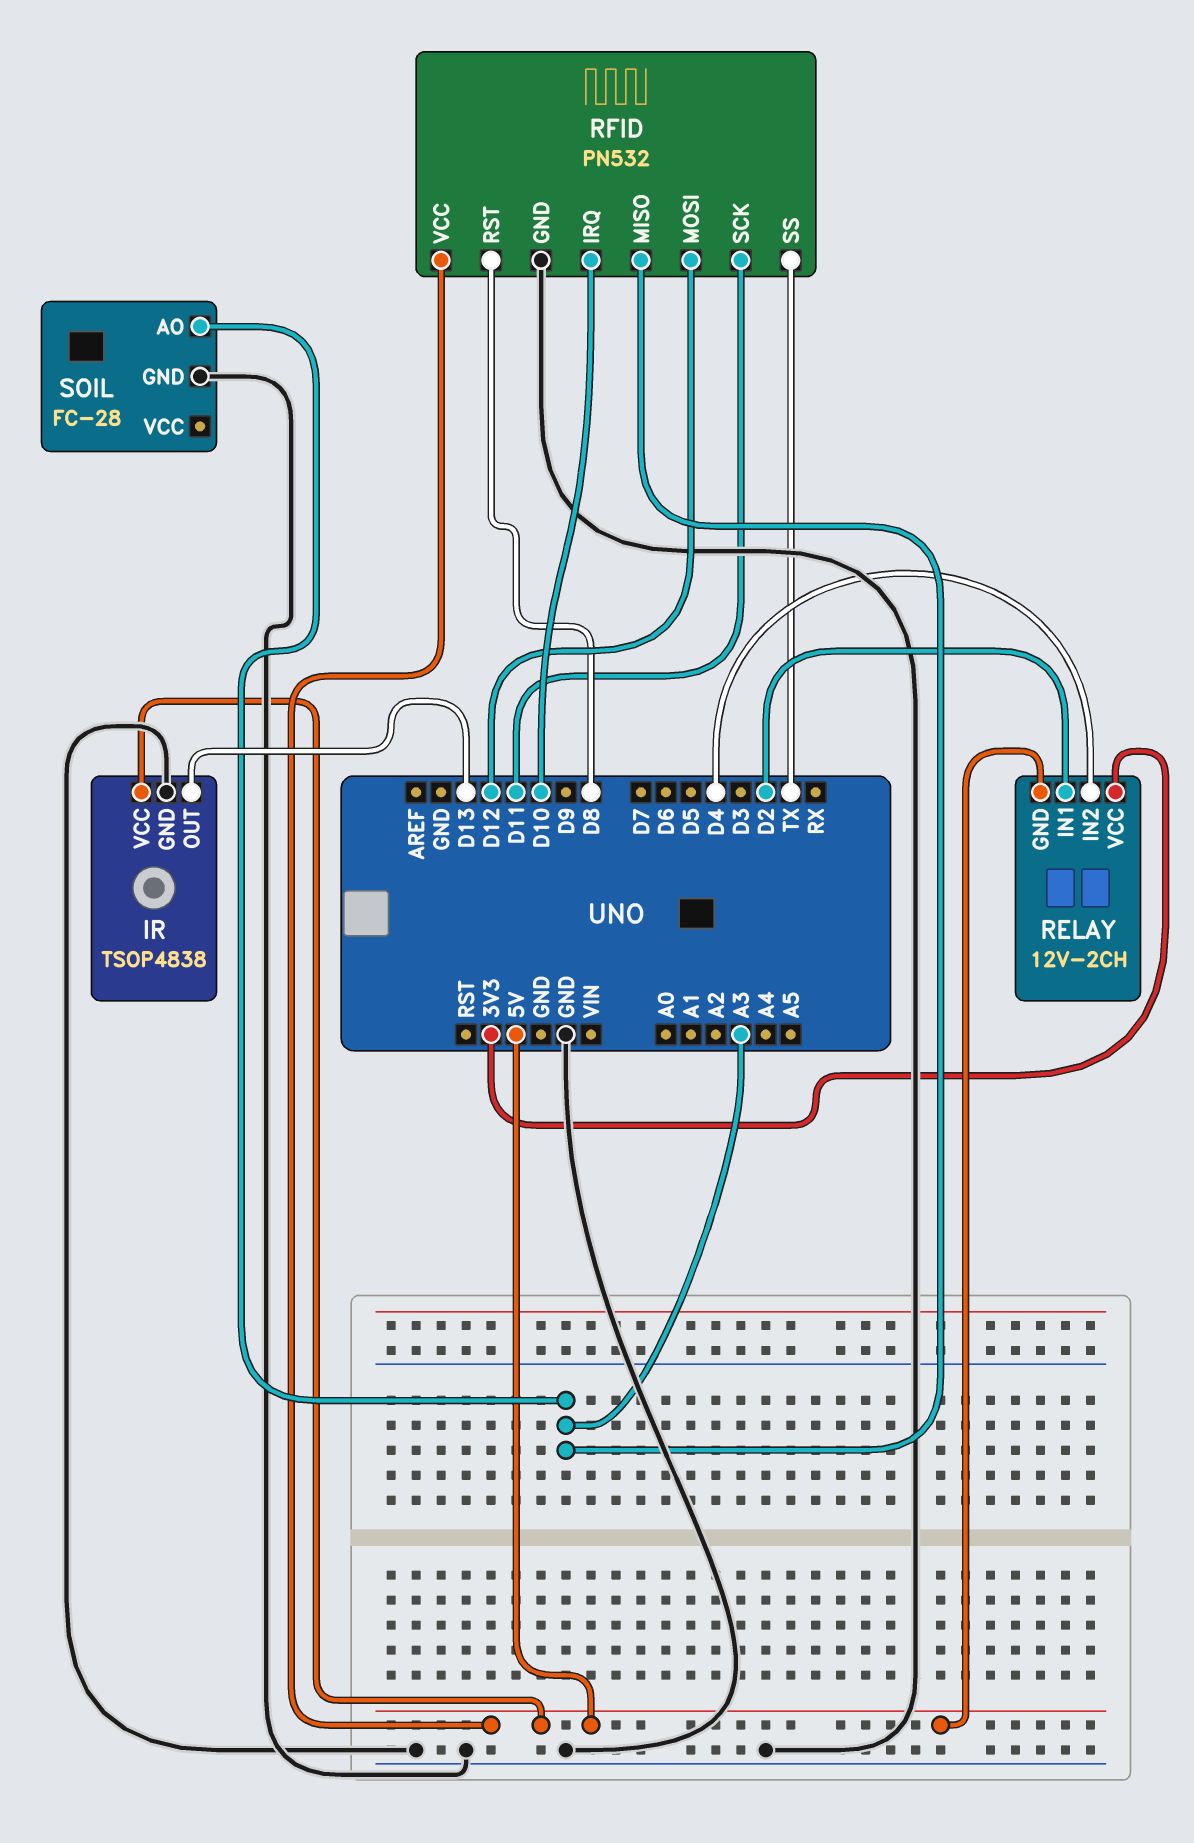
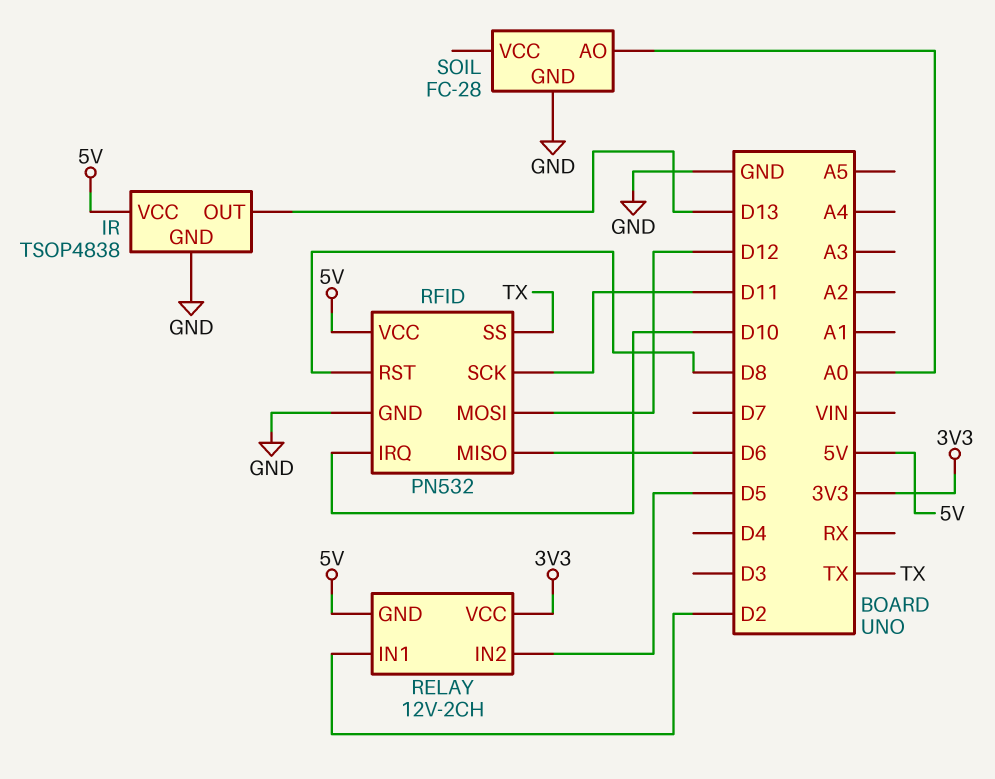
RELAY pin IN2: D4 -> D5
RFID pin MISO: A3 -> D6
SOIL pin AO: A3 -> A0

